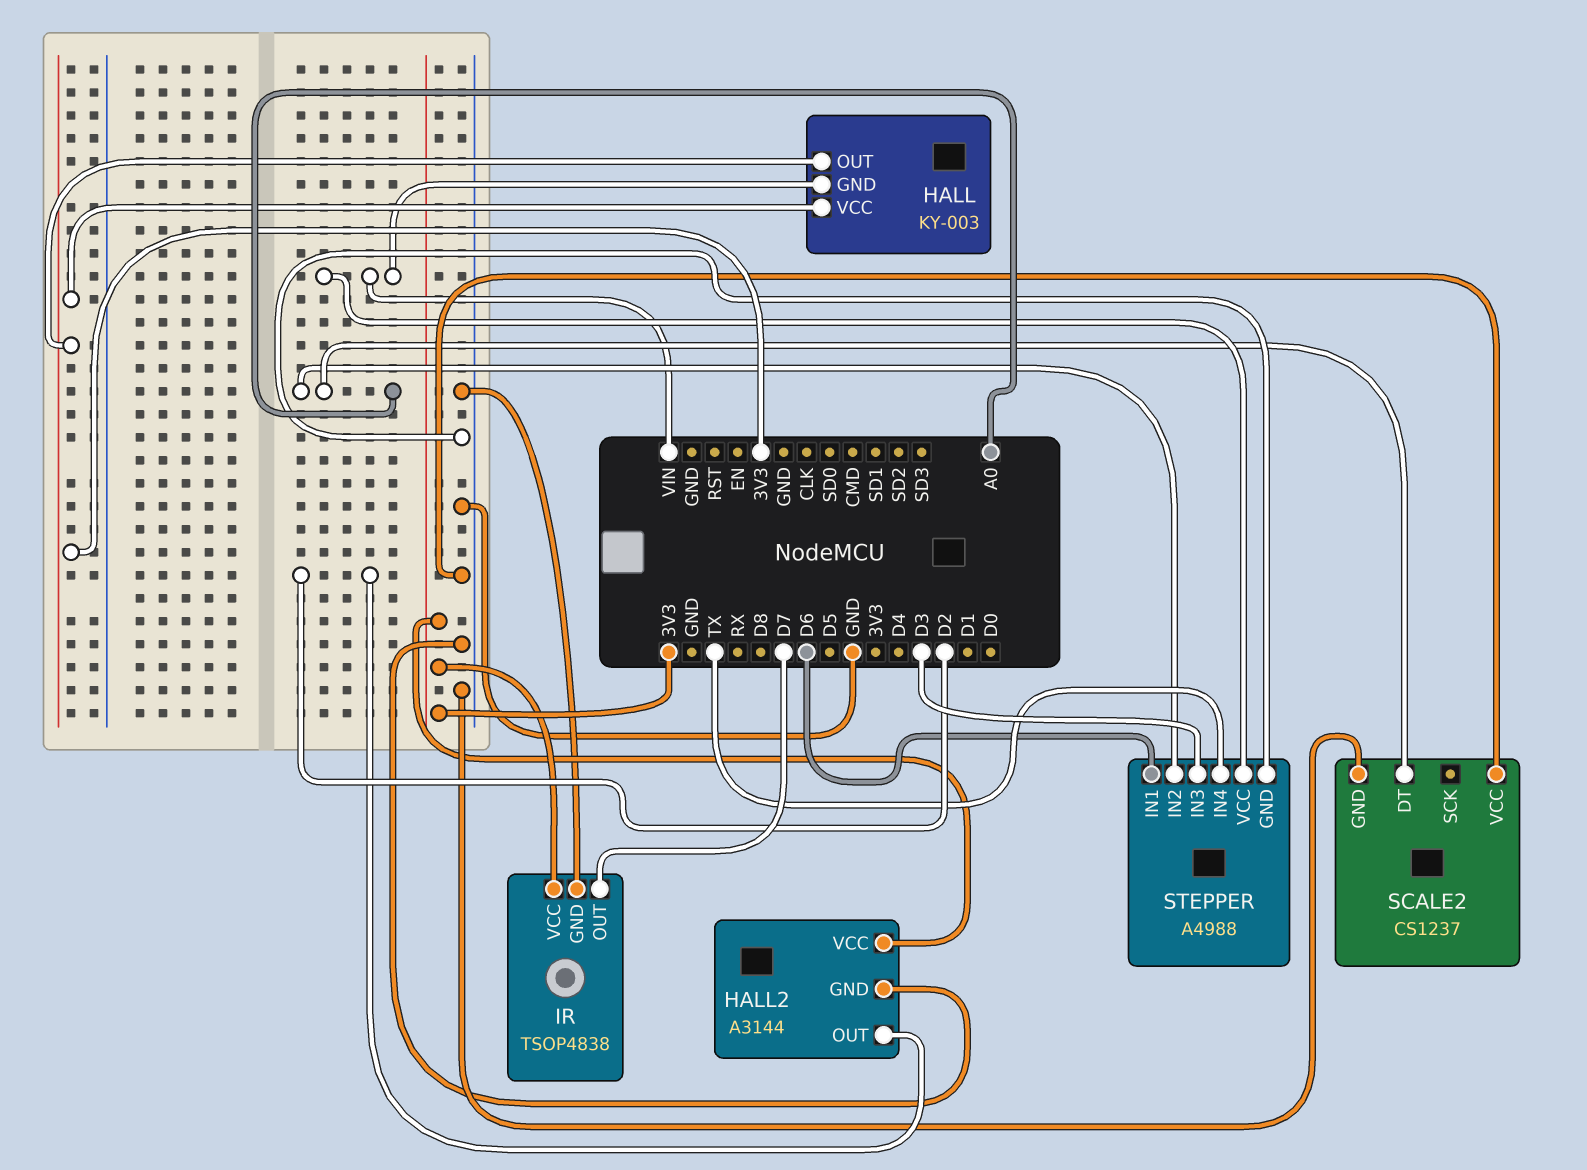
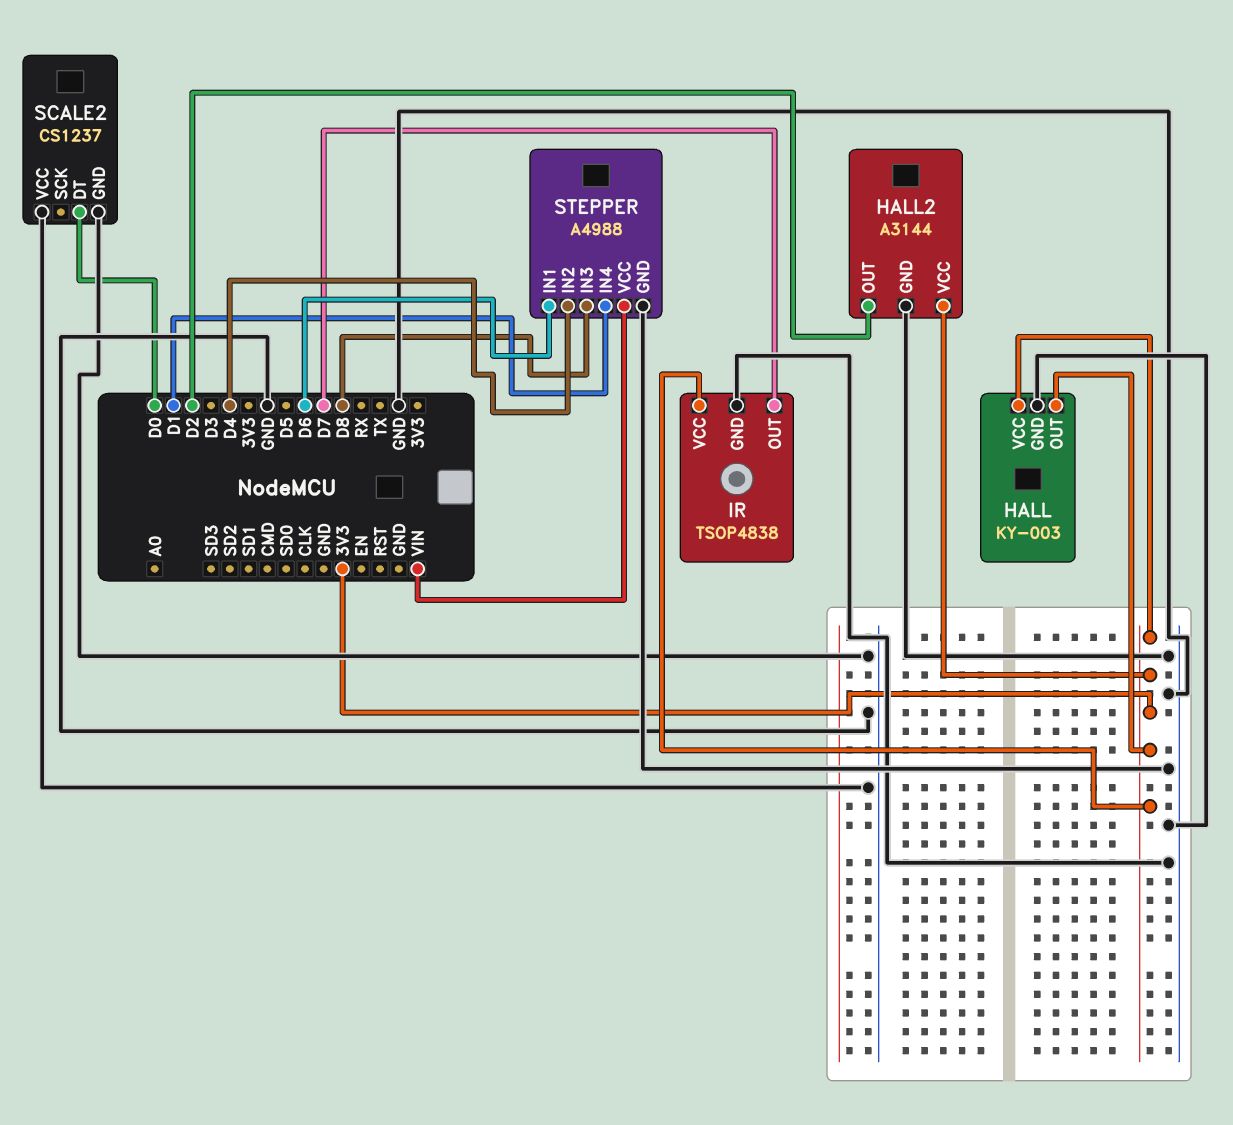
HALL pin GND: VIN -> GND
SCALE2 pin DT: A0 -> D0
STEPPER pin IN2: A0 -> D4
STEPPER pin IN3: D3 -> D8
STEPPER pin IN4: TX -> D1

